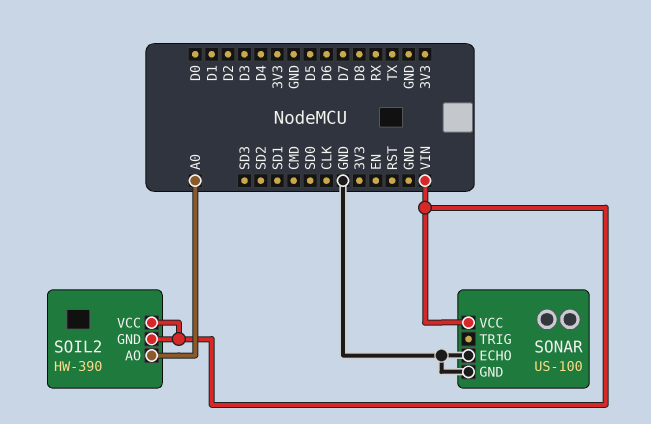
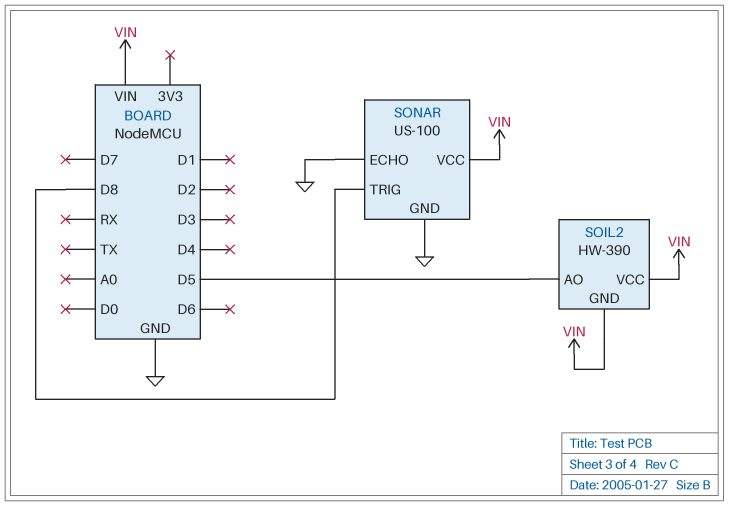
SOIL2 pin AO: A0 -> D5
SONAR pin TRIG: none -> D8

